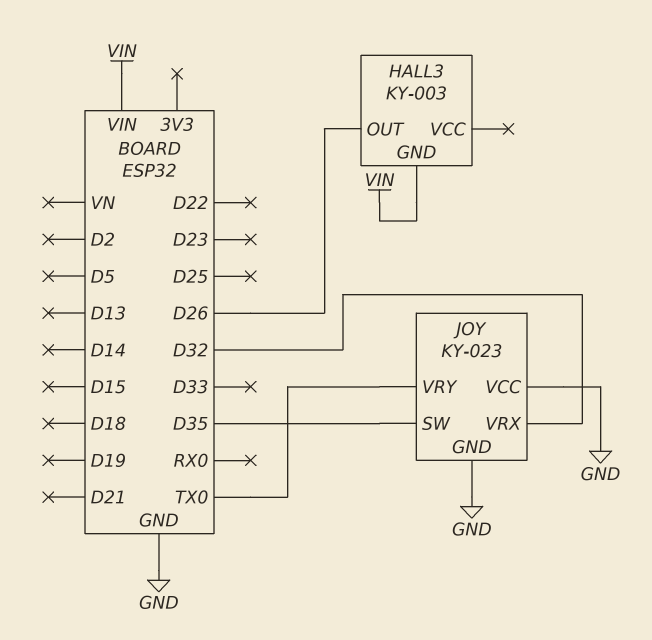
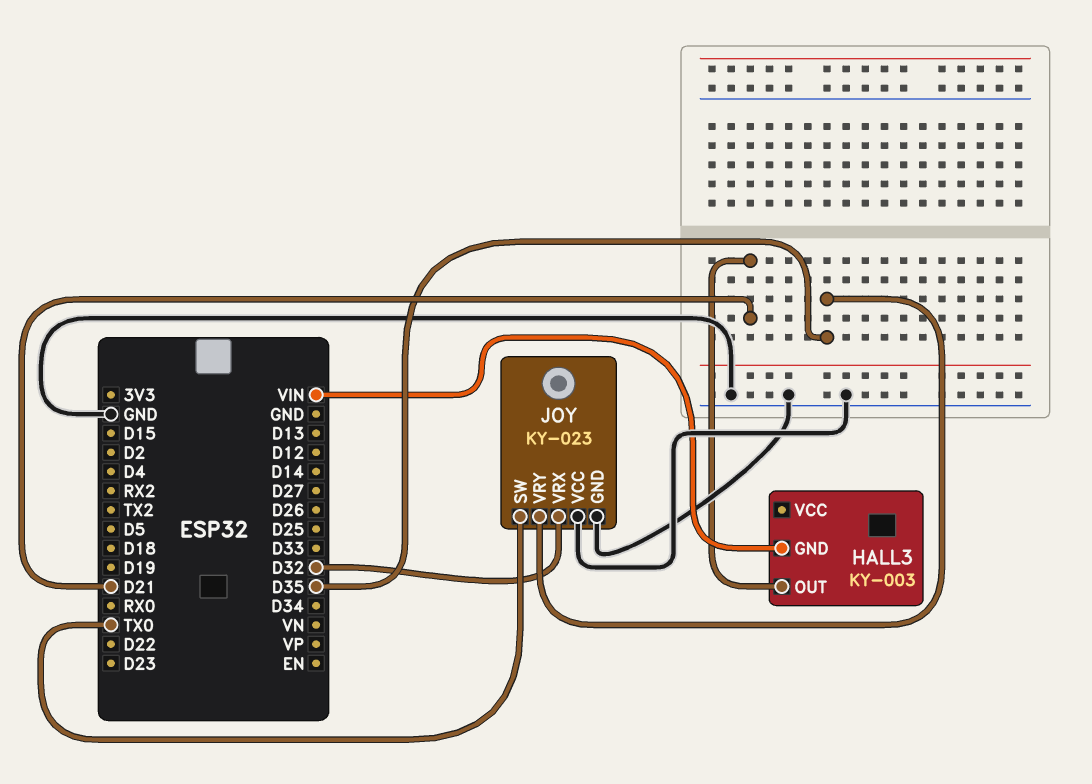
HALL3 pin OUT: D26 -> D21
JOY pin SW: D35 -> TX0
JOY pin VRY: TX0 -> D35

